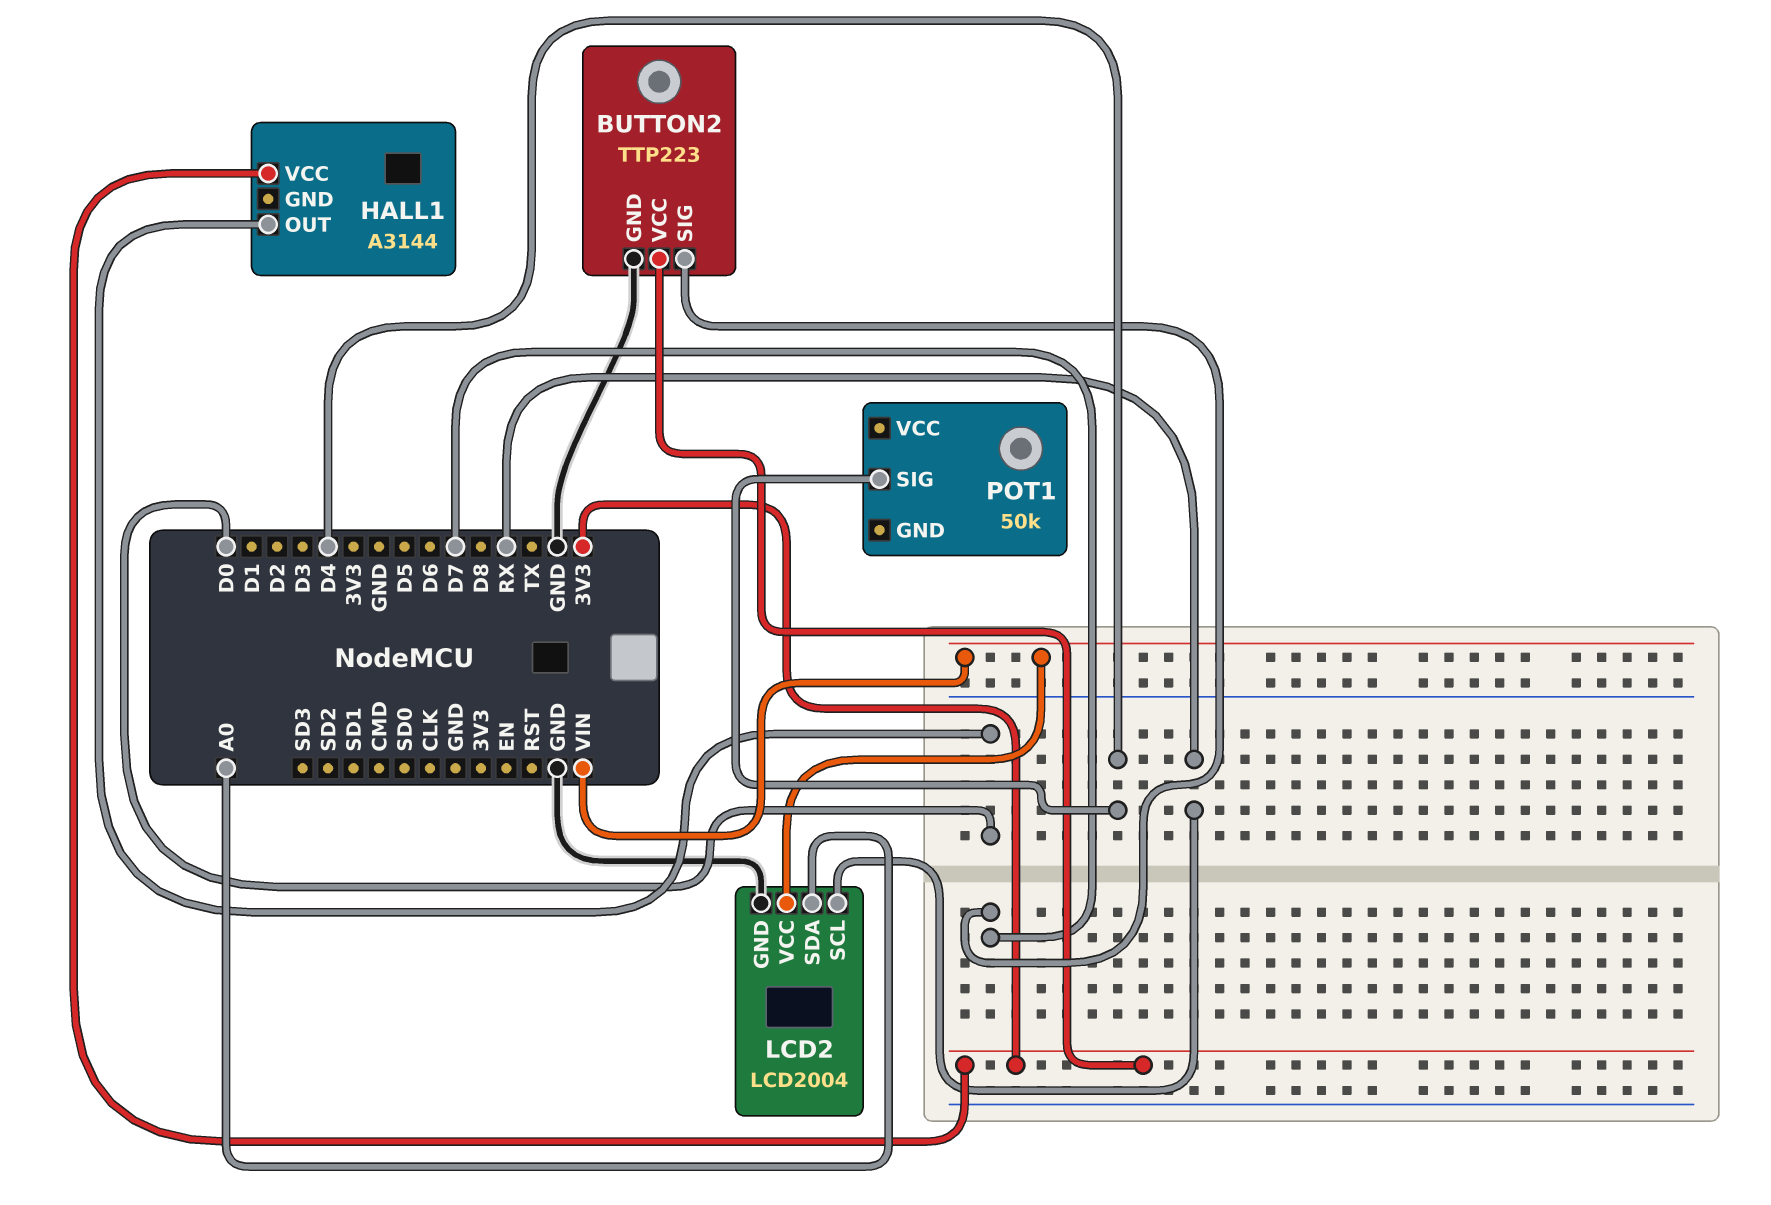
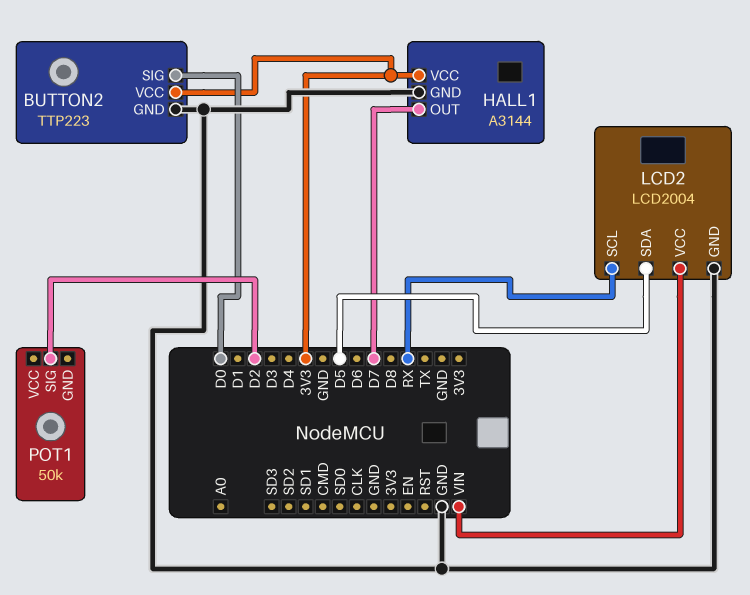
BUTTON2 pin SIG: D7 -> D0
HALL1 pin GND: none -> GND
HALL1 pin OUT: D0 -> D7
LCD2 pin SDA: A0 -> D5
POT1 pin SIG: D4 -> D2

